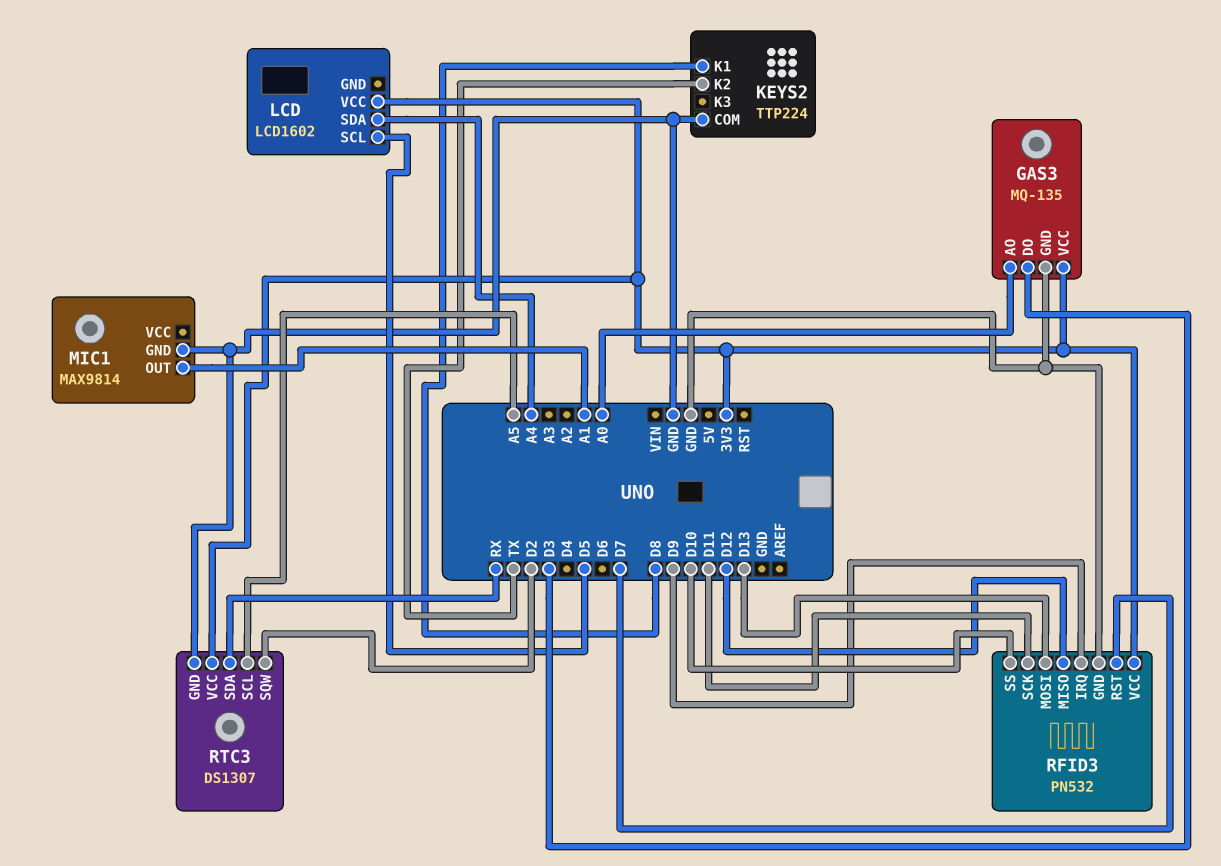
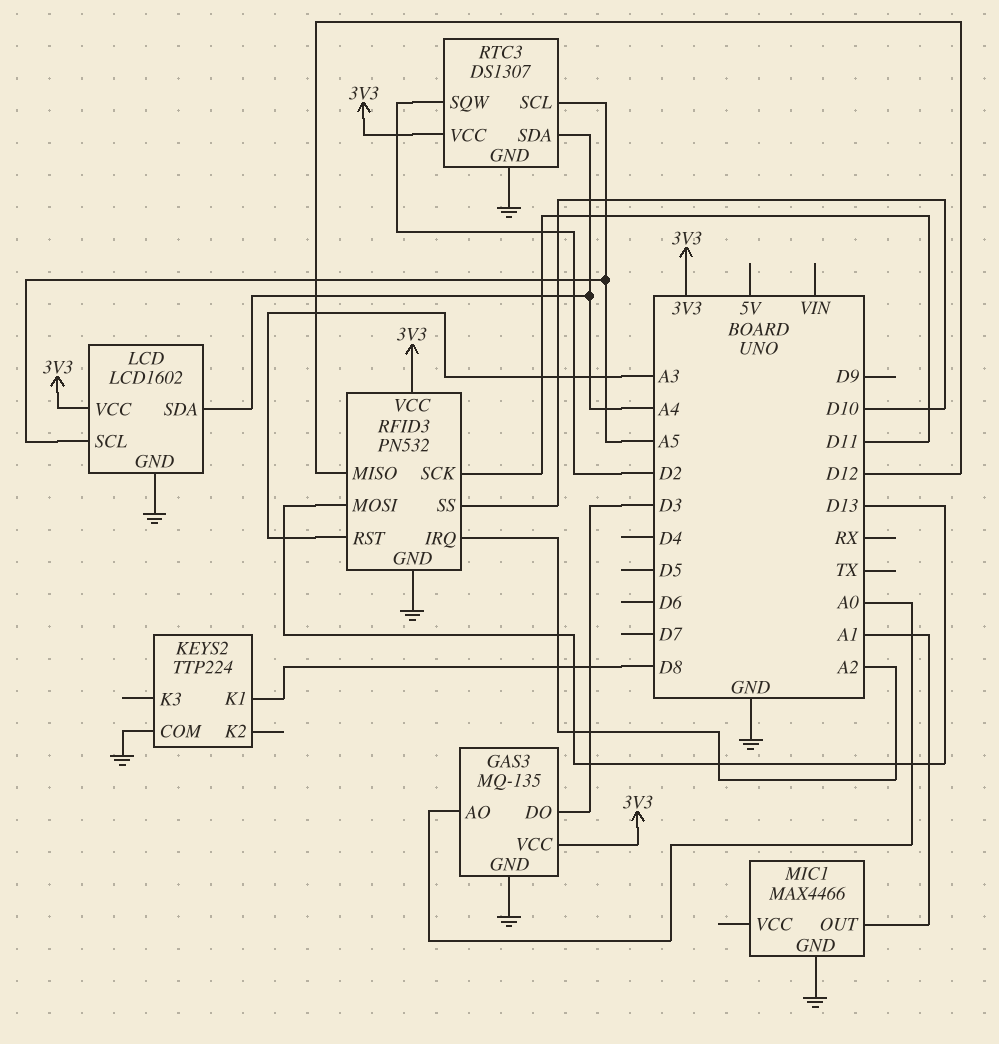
KEYS2 pin K2: TX -> none
LCD pin GND: none -> GND
LCD pin SCL: D5 -> A5
MIC1: MAX9814 -> MAX4466
RFID3 pin IRQ: D9 -> A2
RFID3 pin RST: D7 -> A3
RTC3 pin SDA: RX -> A4

